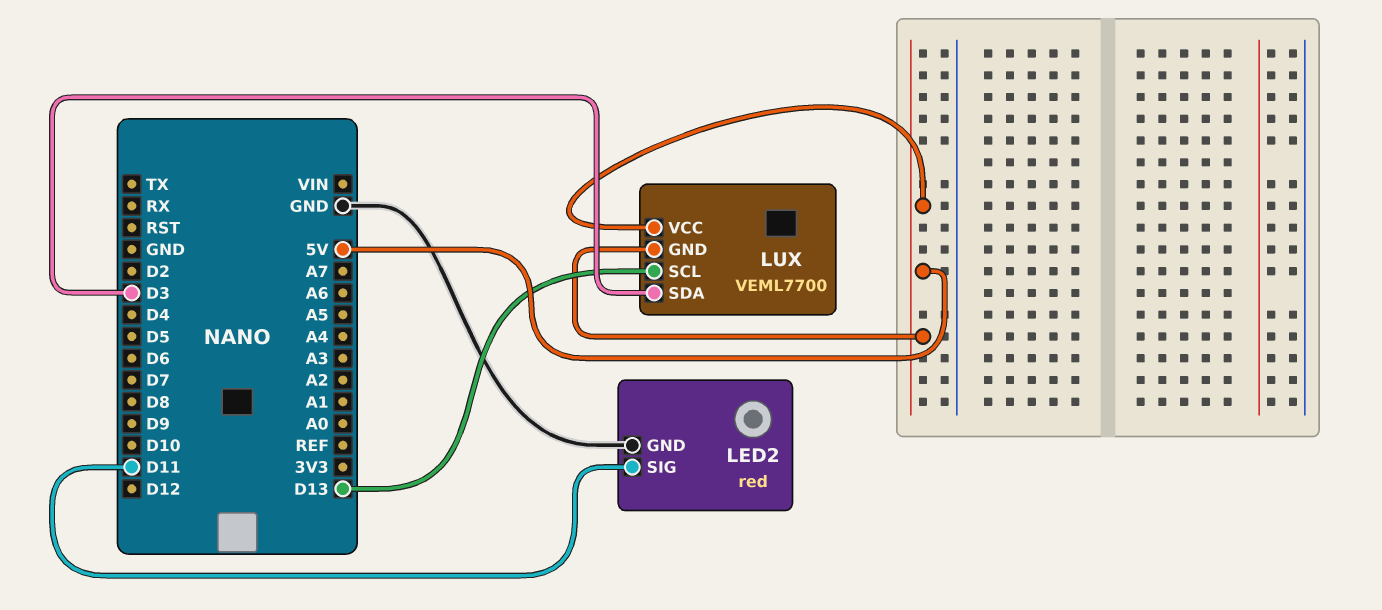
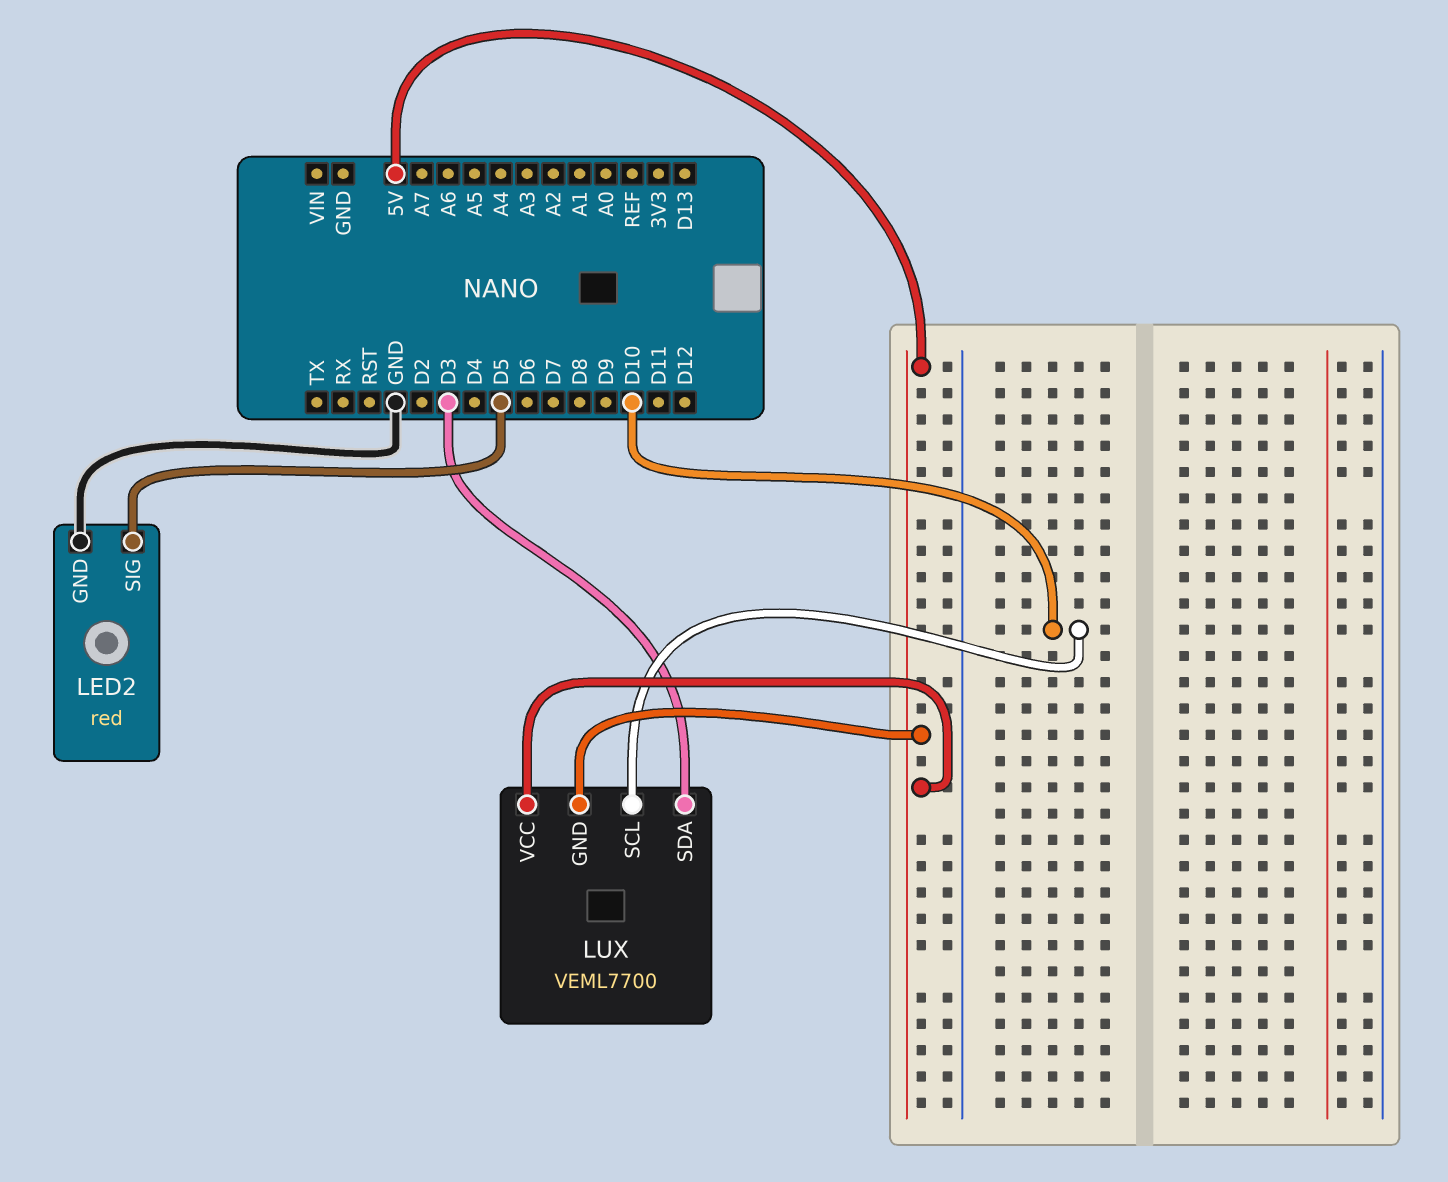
LED2 pin SIG: D11 -> D5
LUX pin SCL: D13 -> D10

